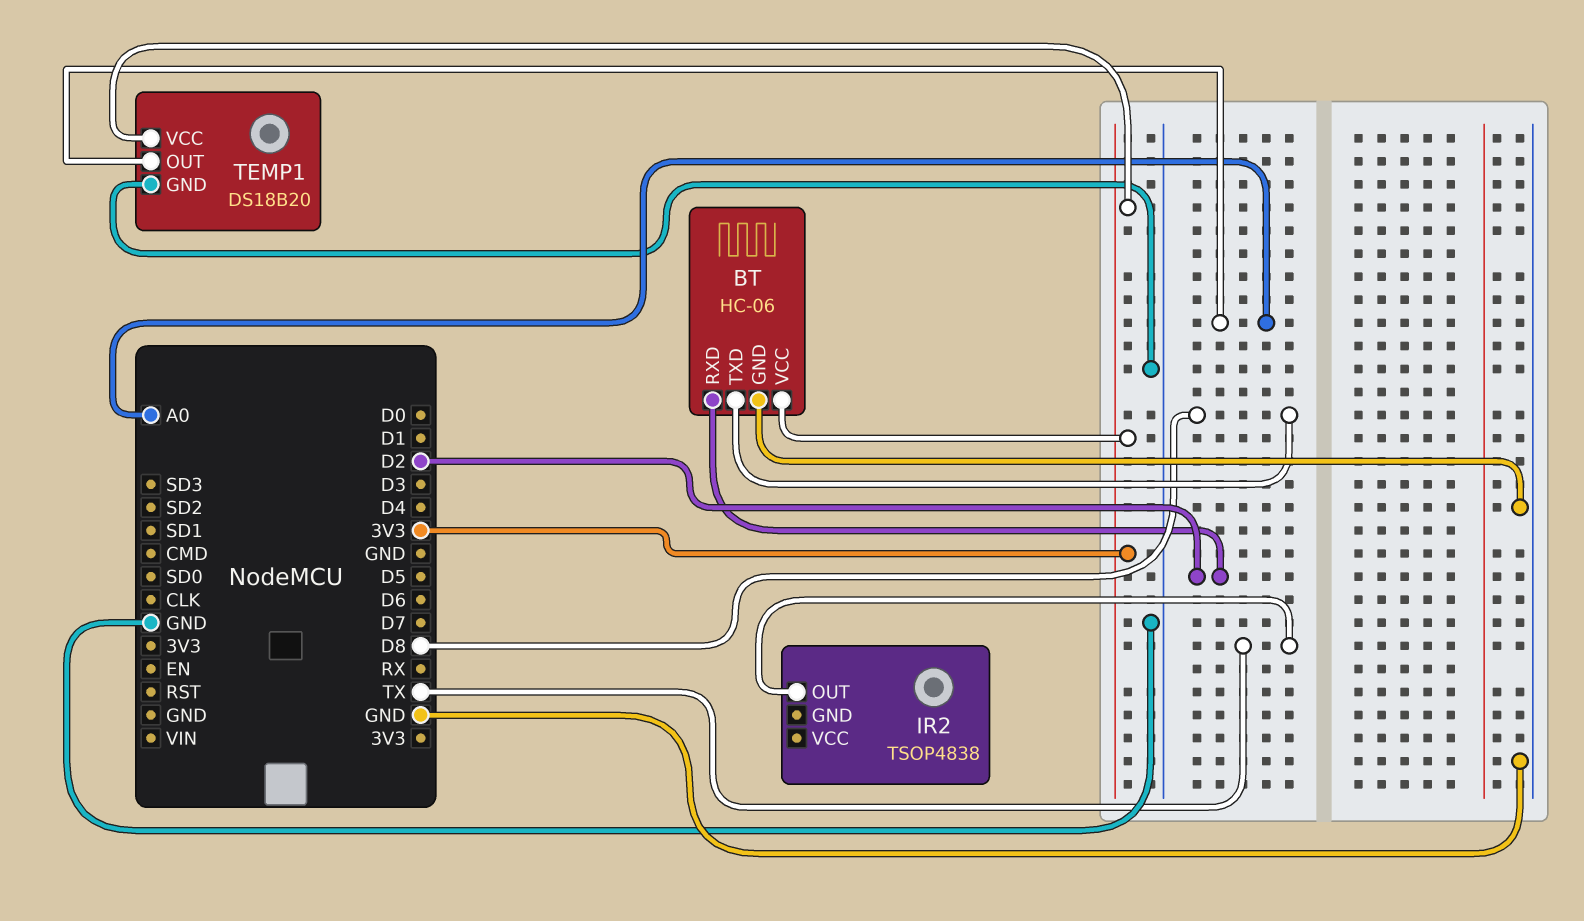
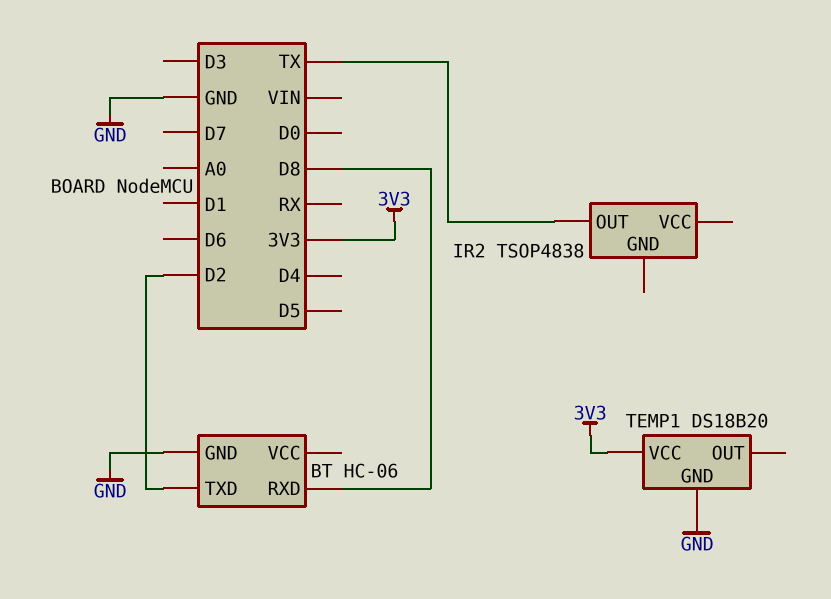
BT pin RXD: D2 -> D8
BT pin TXD: D8 -> D2
BT pin VCC: 3V3 -> none
TEMP1 pin OUT: A0 -> none

